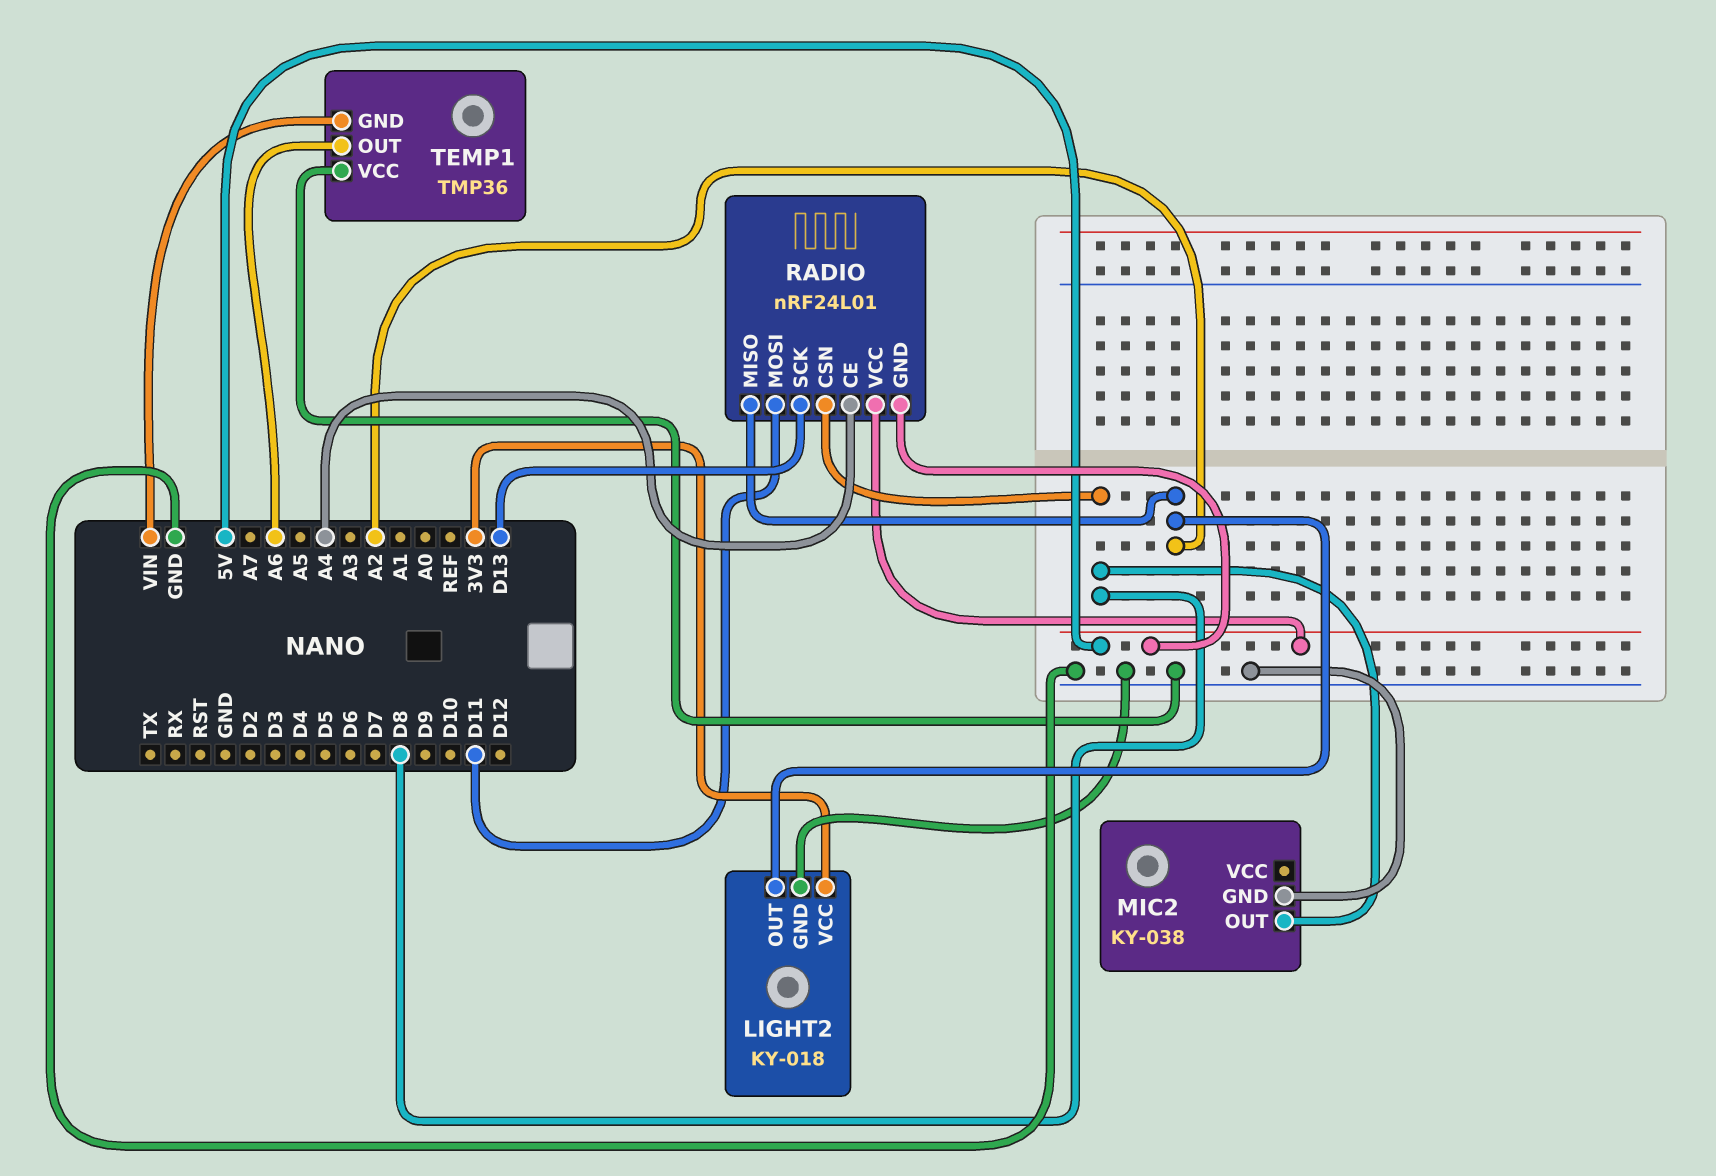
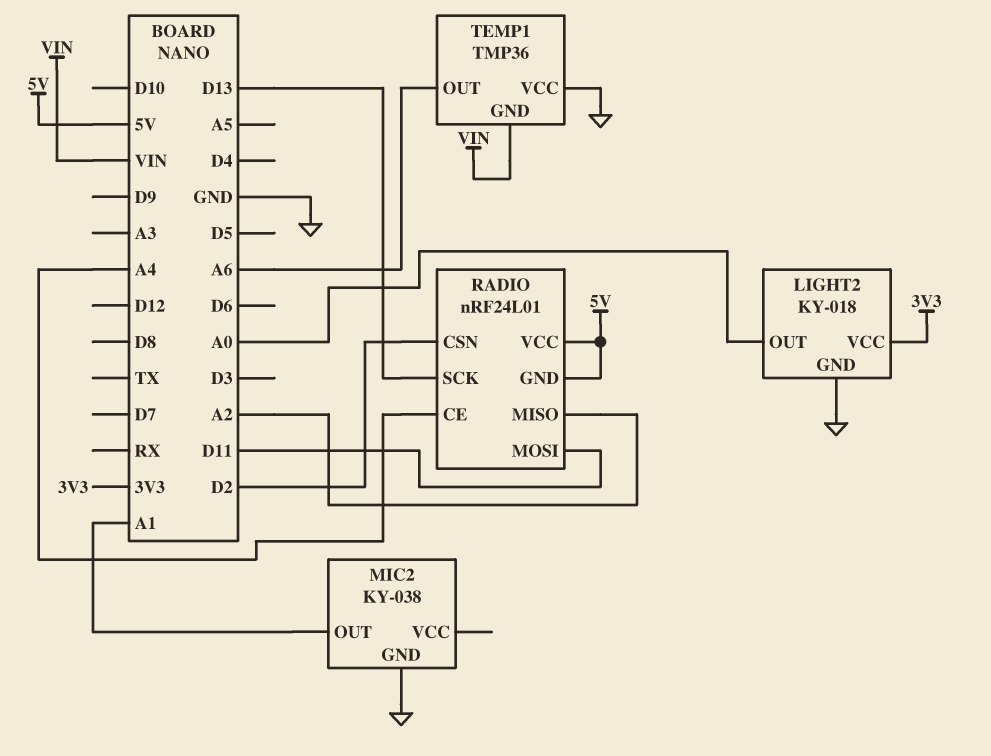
LIGHT2 pin OUT: A2 -> A0
MIC2 pin OUT: D8 -> A1
RADIO pin CSN: D8 -> D2

